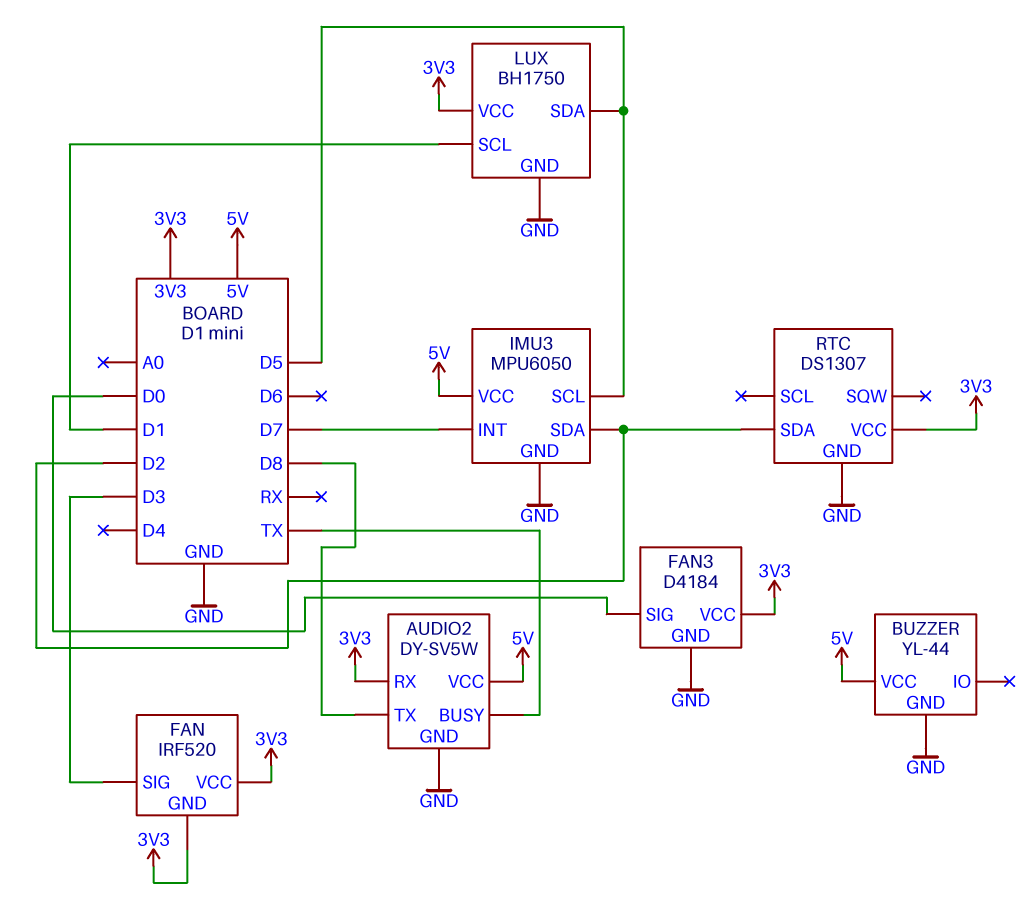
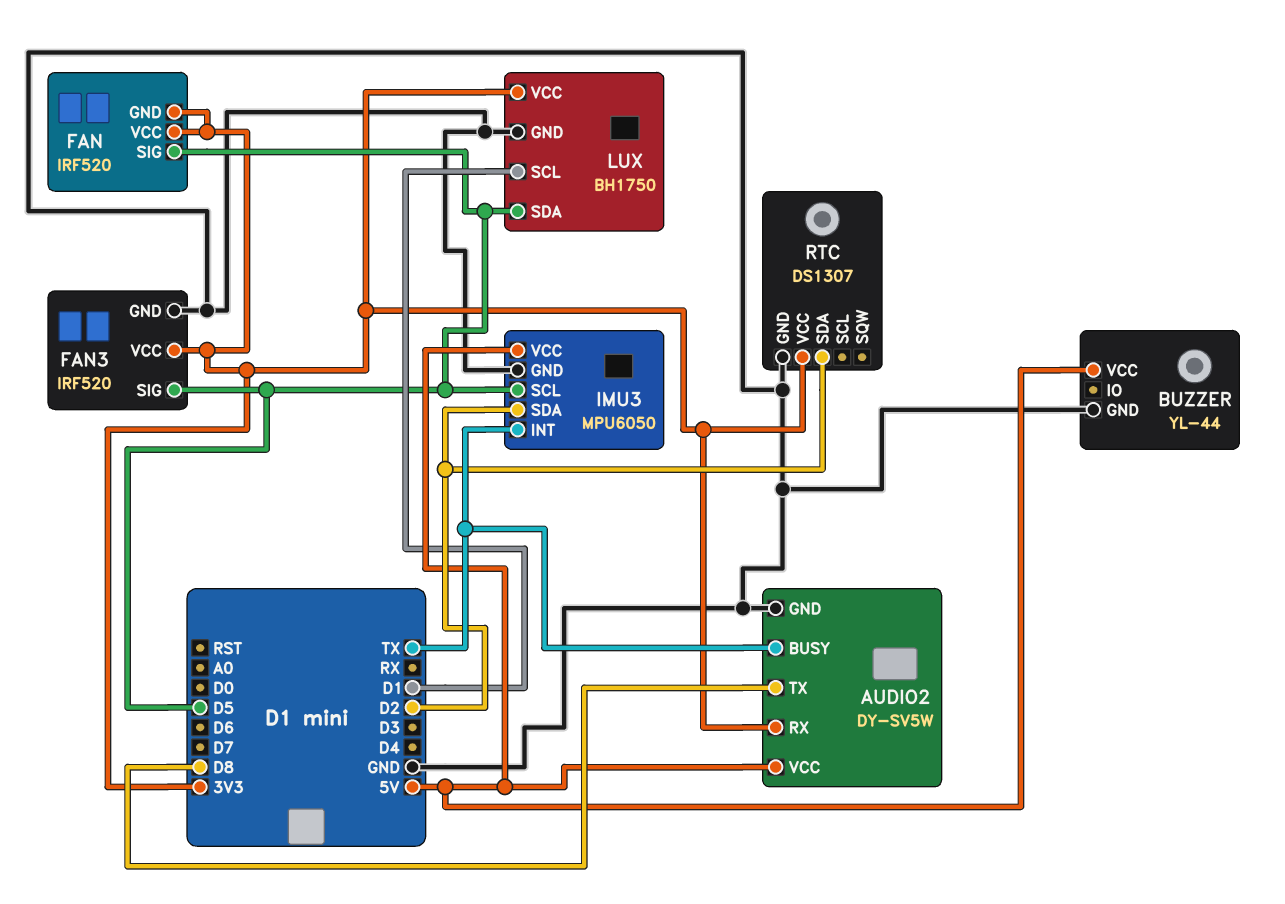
FAN pin SIG: D3 -> D5
FAN3: D4184 -> IRF520
FAN3 pin SIG: D0 -> D5
IMU3 pin INT: D7 -> TX

